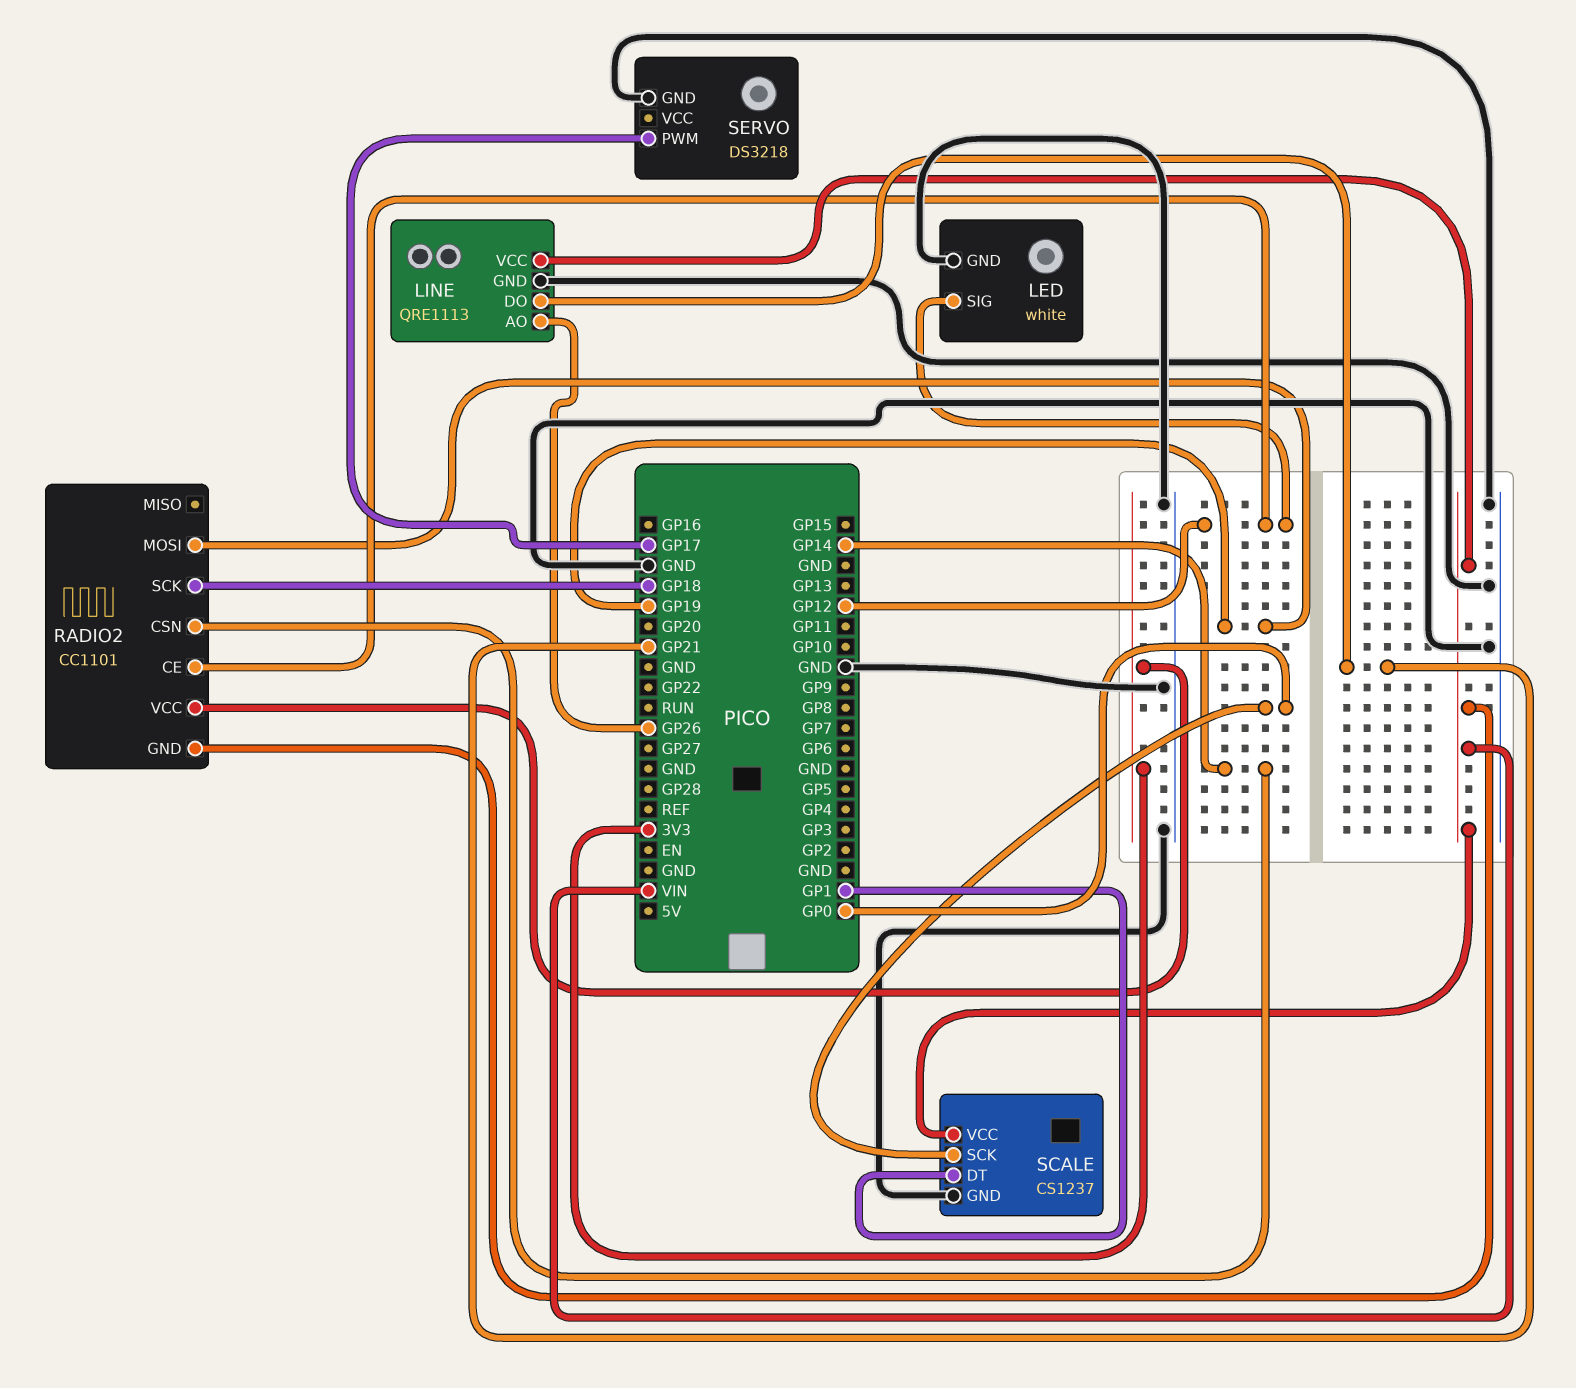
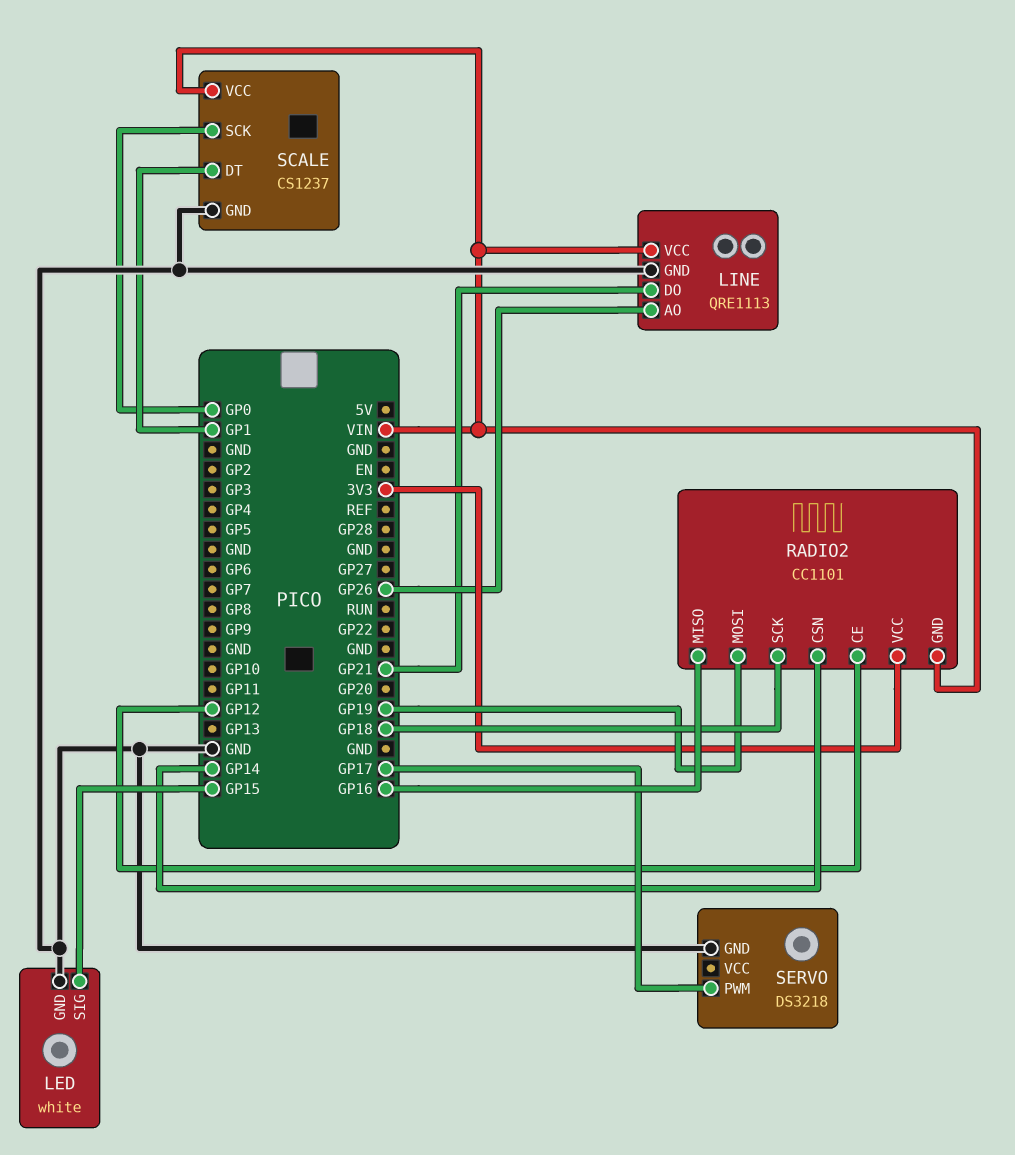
LED pin SIG: GP12 -> GP15
RADIO2 pin MISO: none -> GP16

